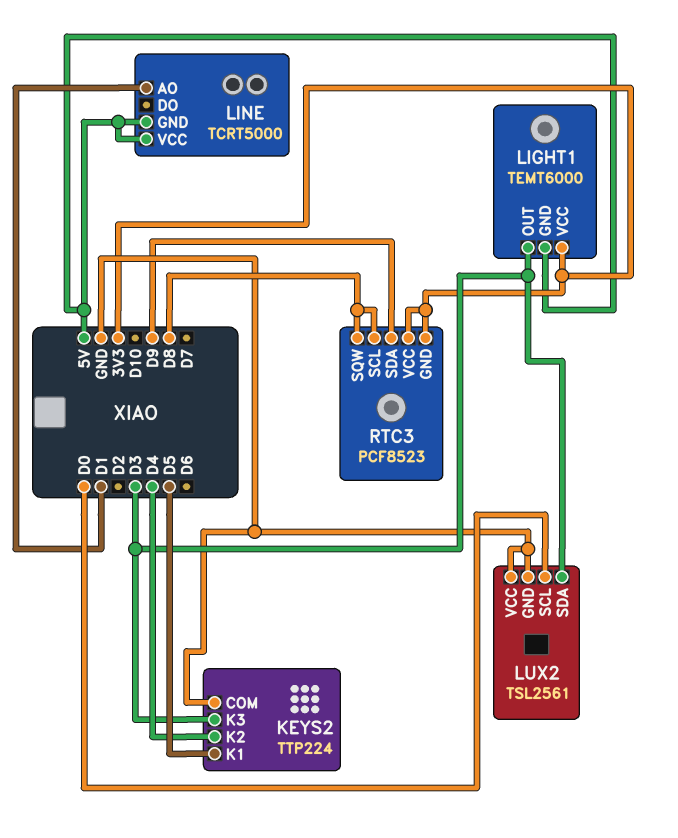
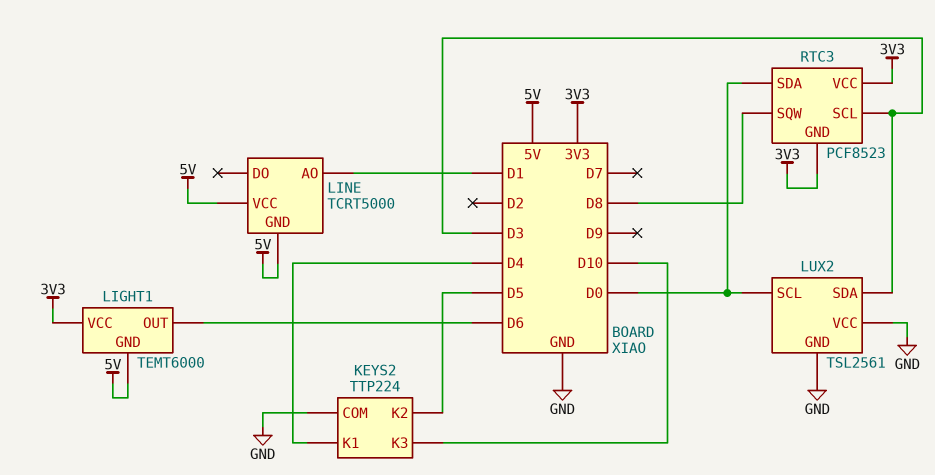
KEYS2 pin K1: D5 -> D4
KEYS2 pin K2: D4 -> D5
KEYS2 pin K3: D3 -> D10
LIGHT1 pin OUT: D3 -> D6
RTC3 pin SCL: D8 -> D3
RTC3 pin SDA: D9 -> D0

